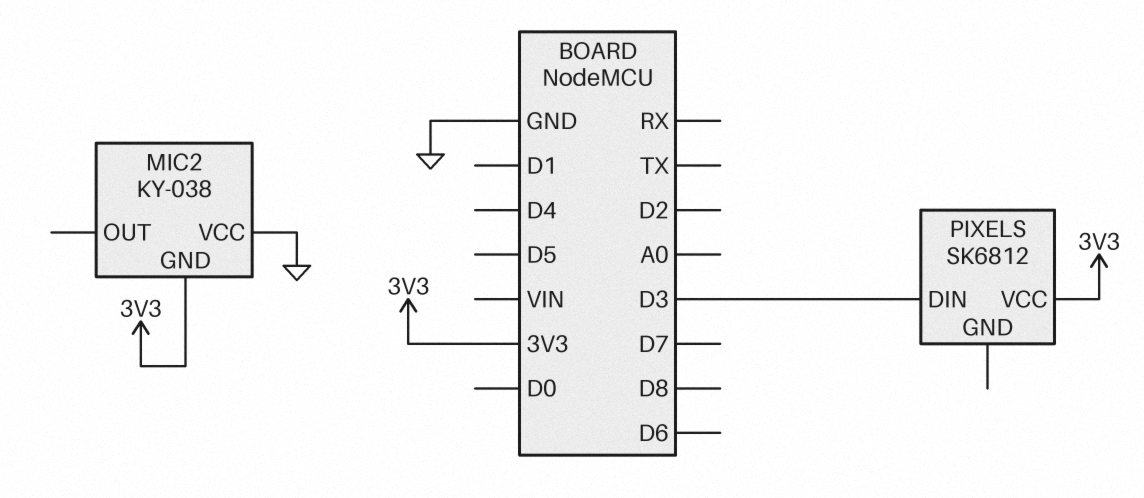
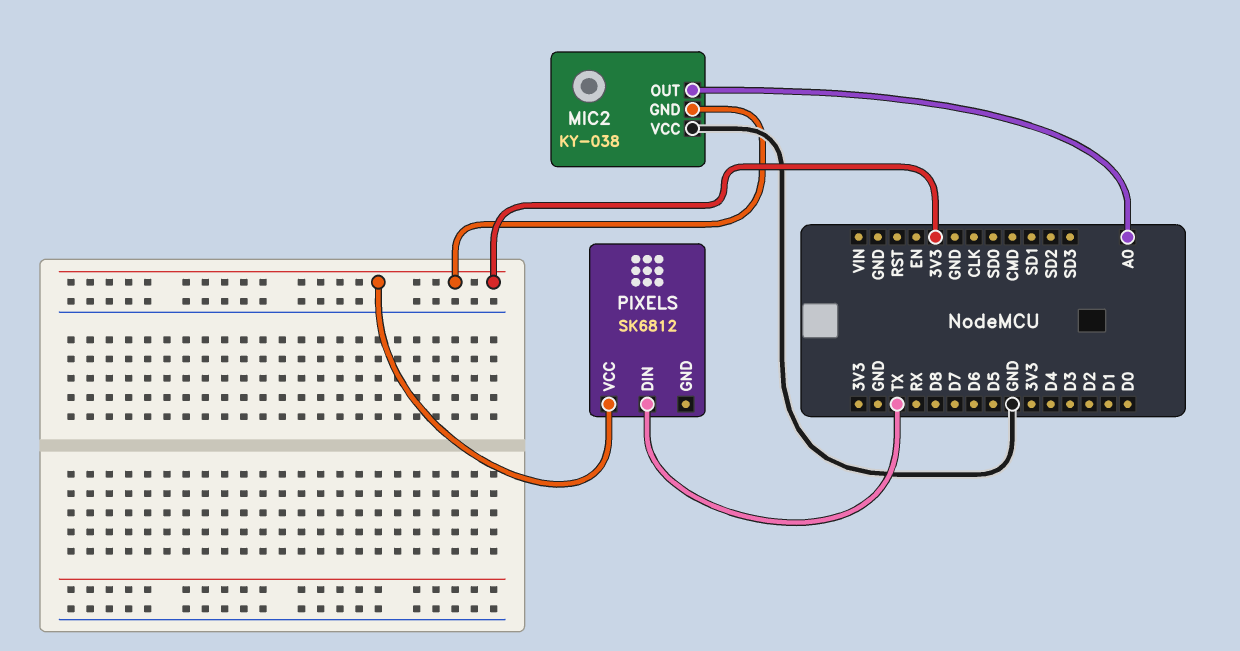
MIC2 pin OUT: none -> A0
PIXELS pin DIN: D3 -> TX

